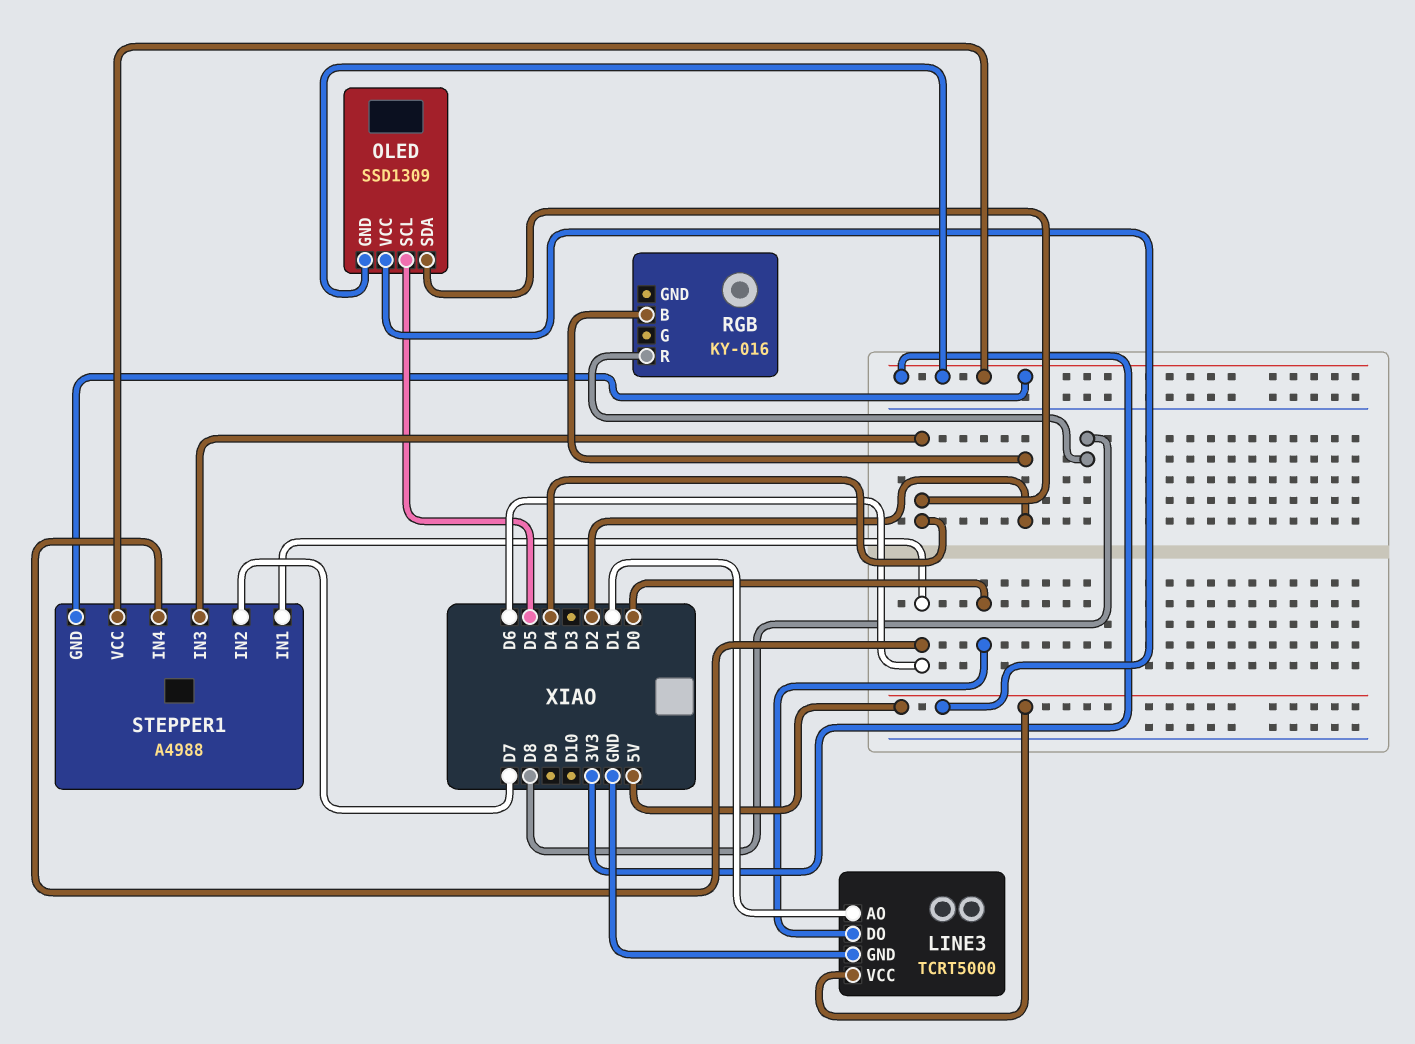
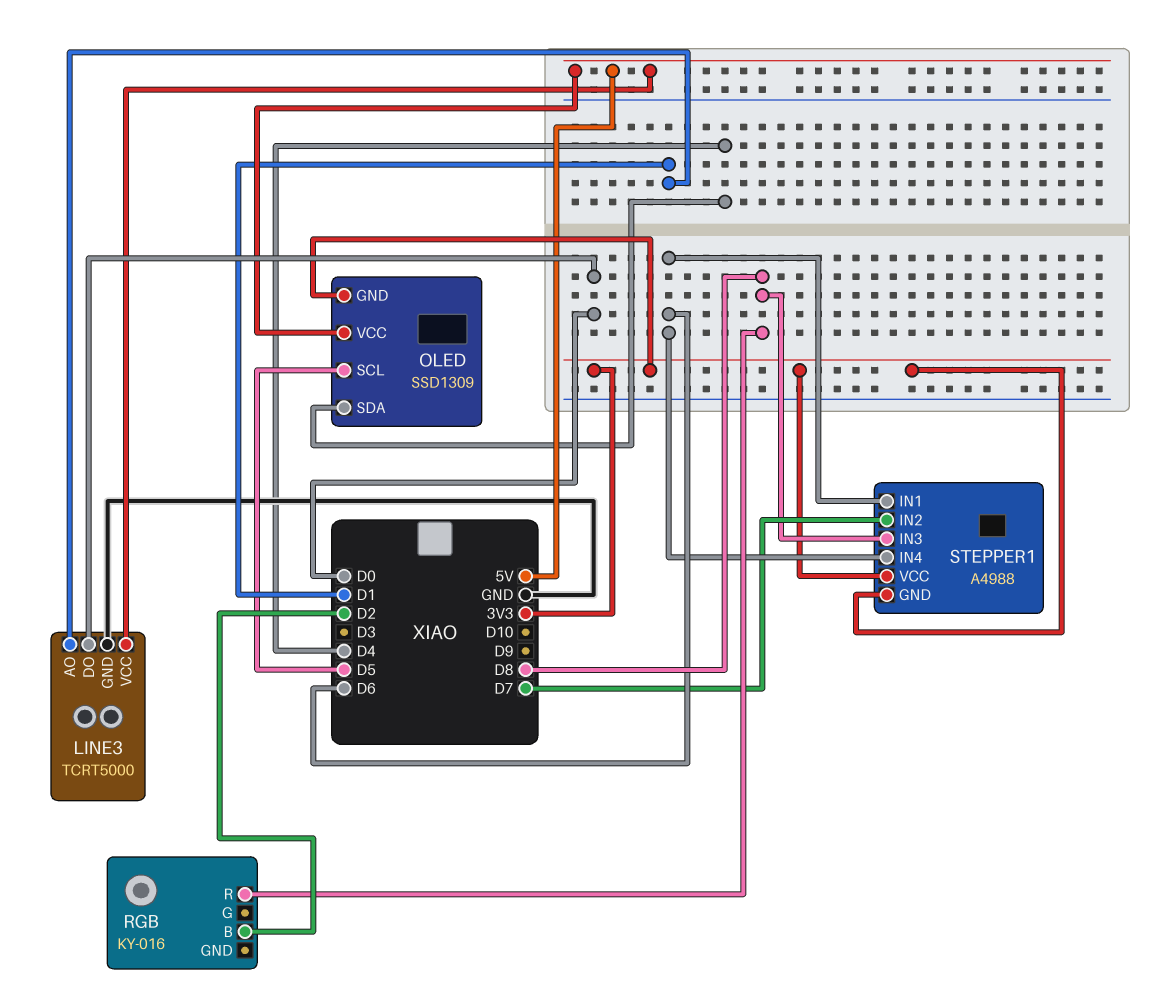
STEPPER1 pin IN3: D4 -> D8

